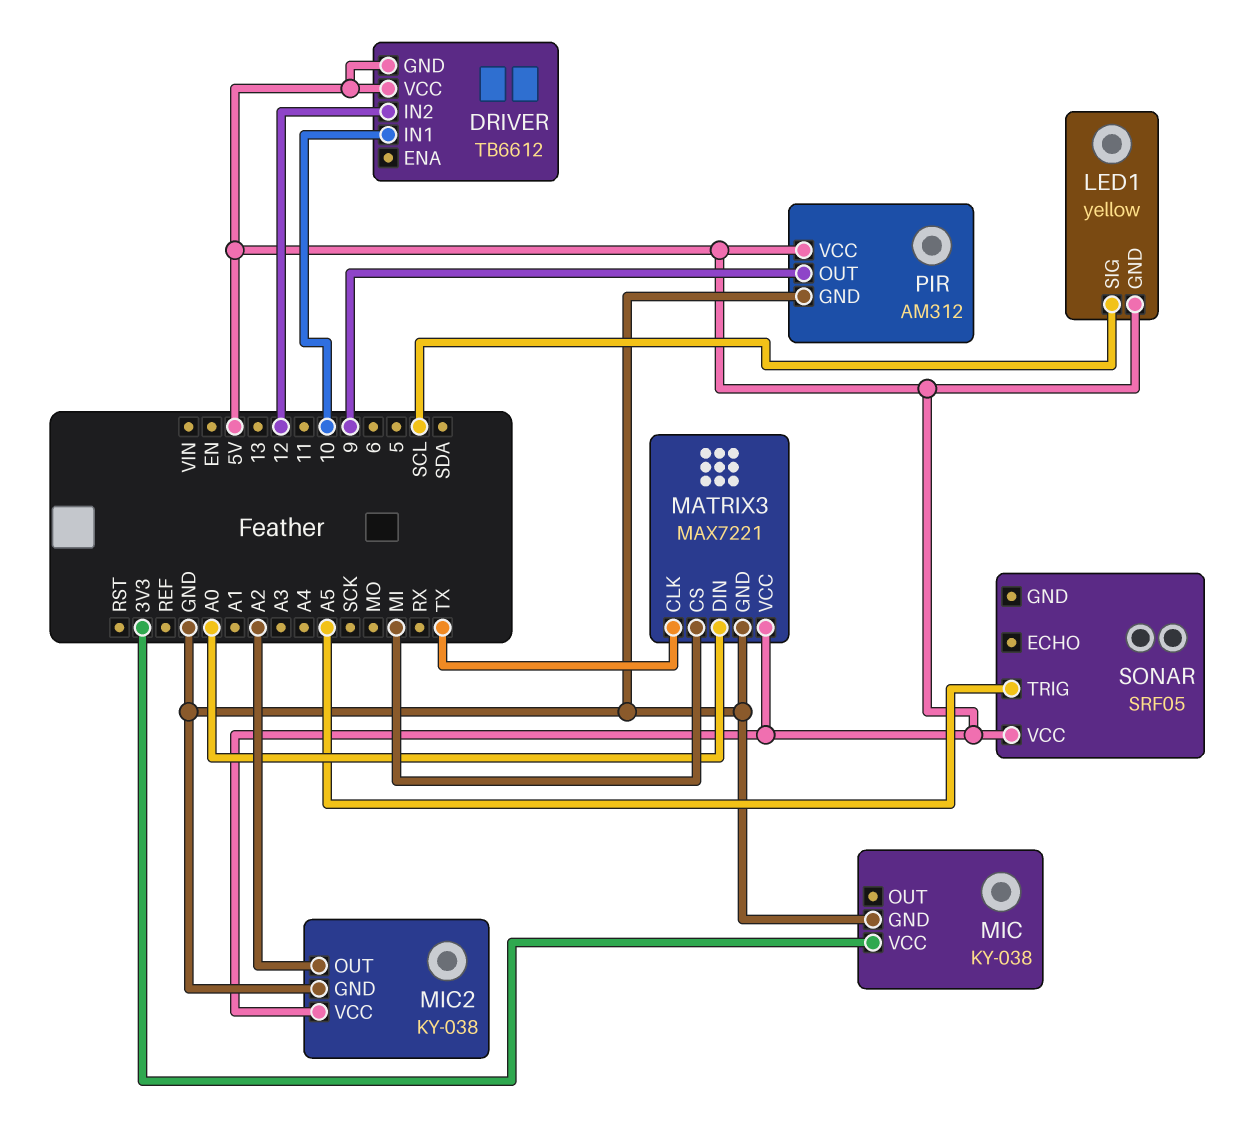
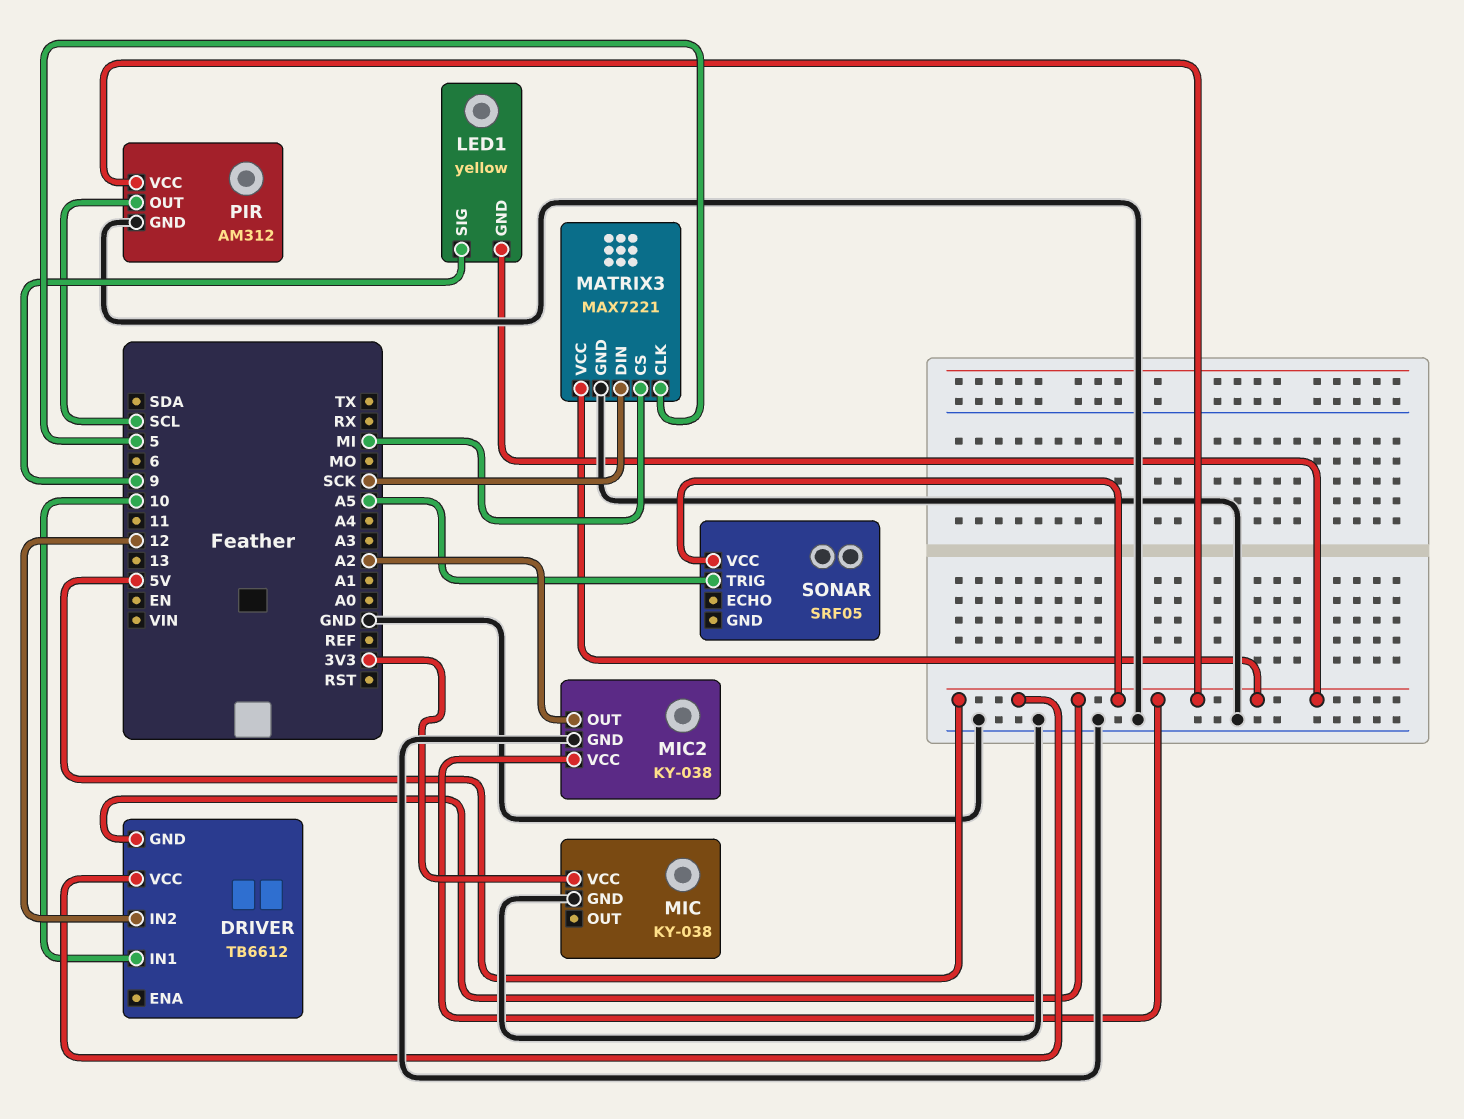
LED1 pin SIG: SCL -> 9
MATRIX3 pin CLK: TX -> 5
MATRIX3 pin DIN: A0 -> SCK
PIR pin OUT: 9 -> SCL

